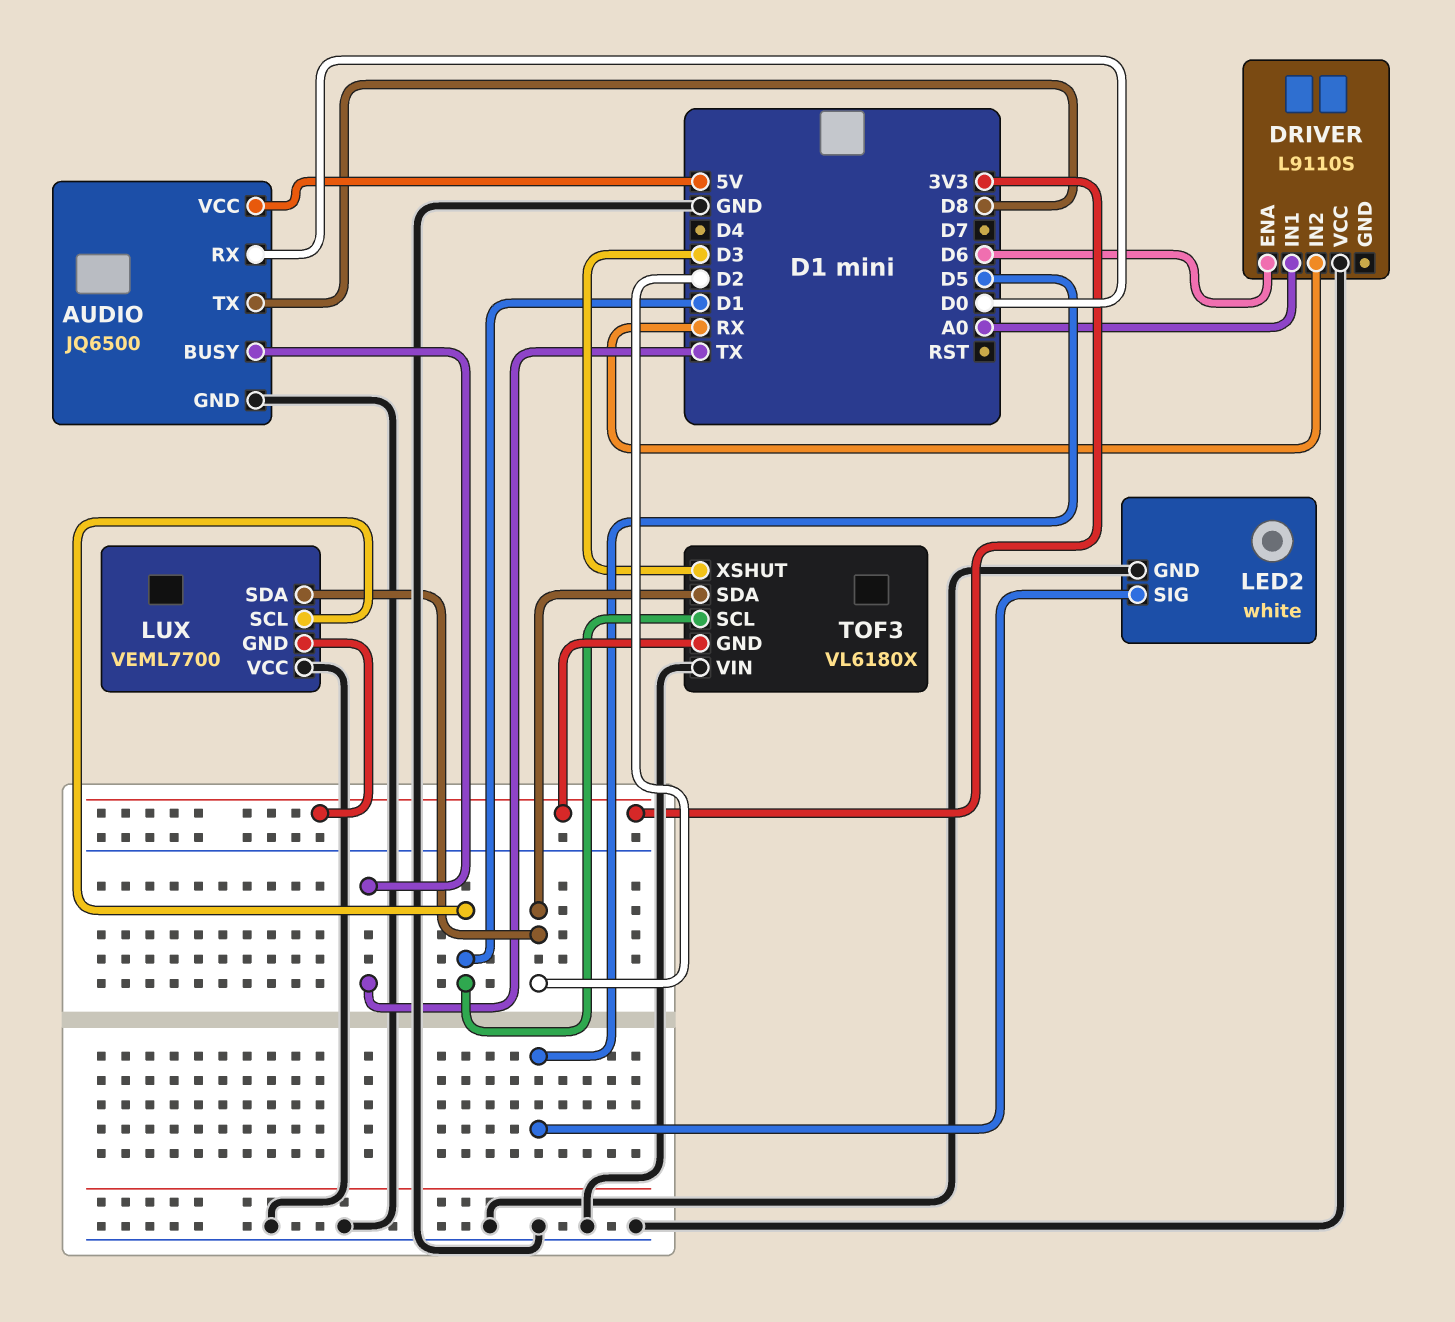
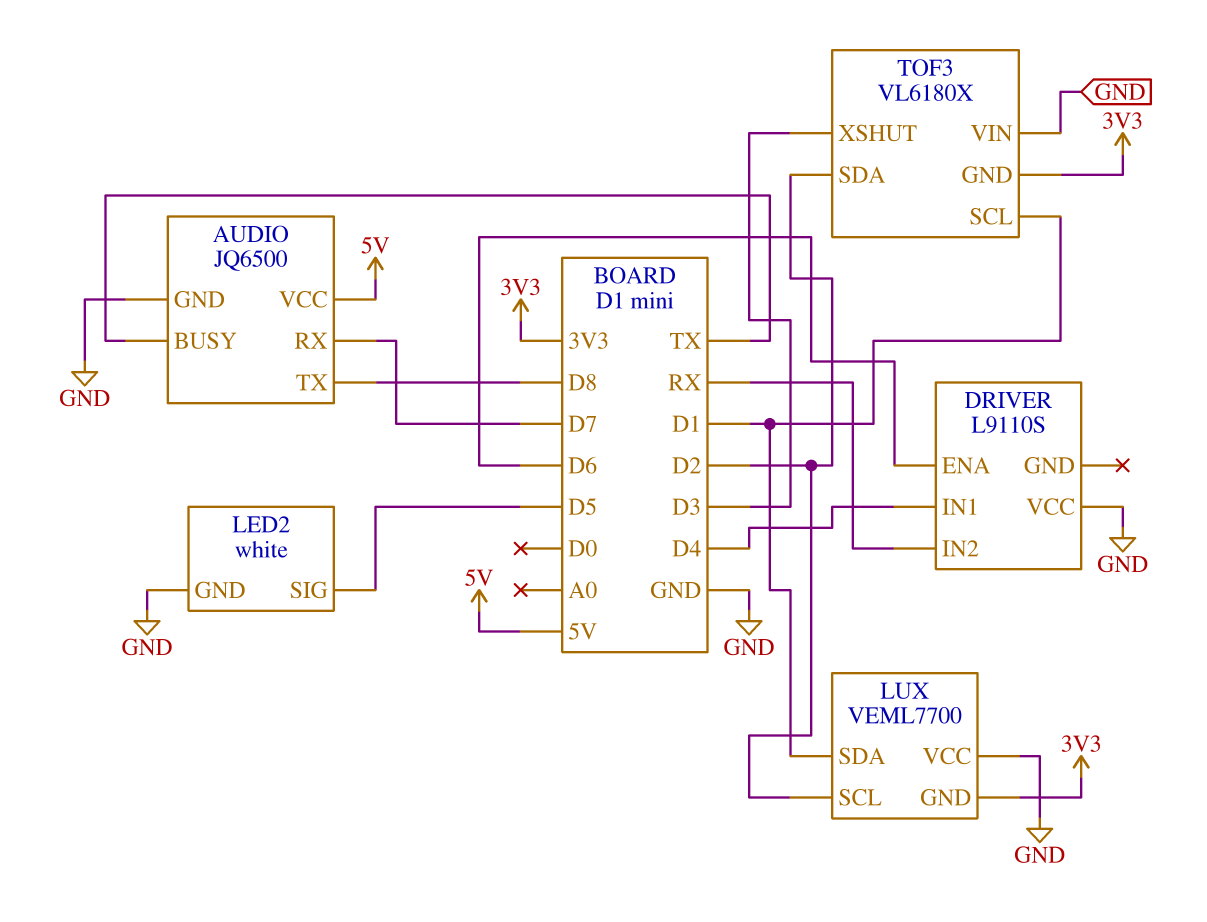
AUDIO pin RX: D0 -> D7
DRIVER pin IN1: A0 -> D4
LUX pin SCL: D1 -> D2
LUX pin SDA: D2 -> D1

